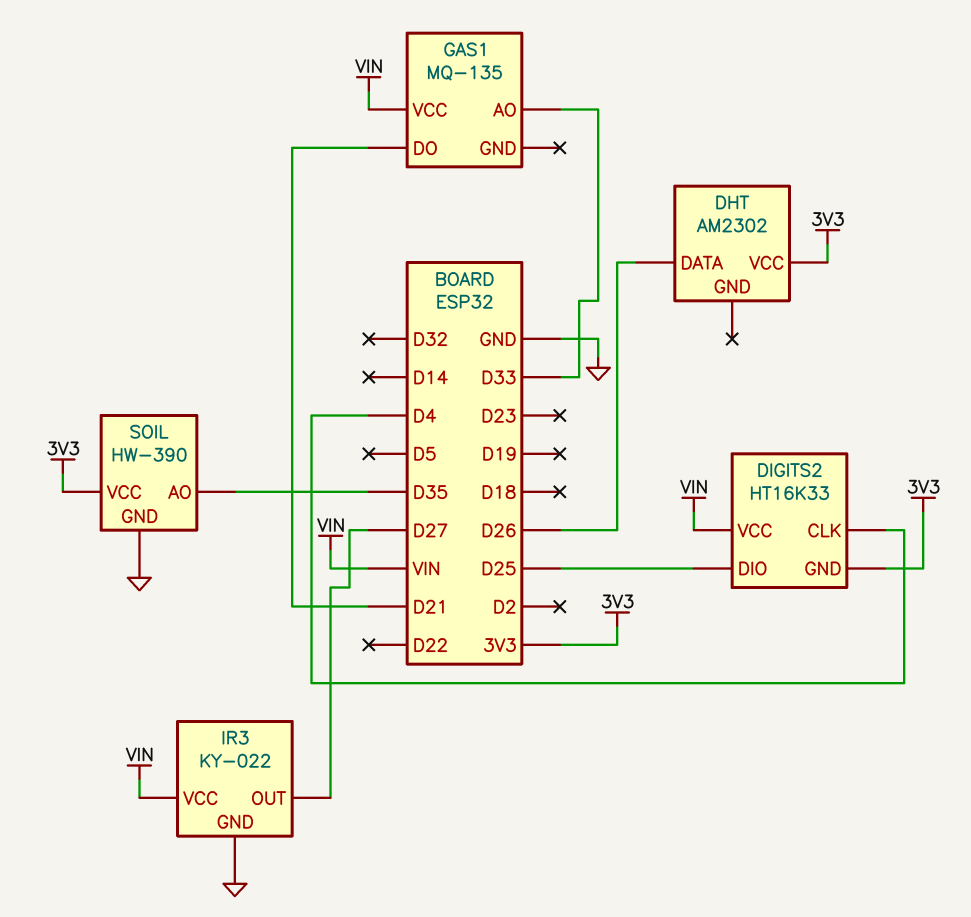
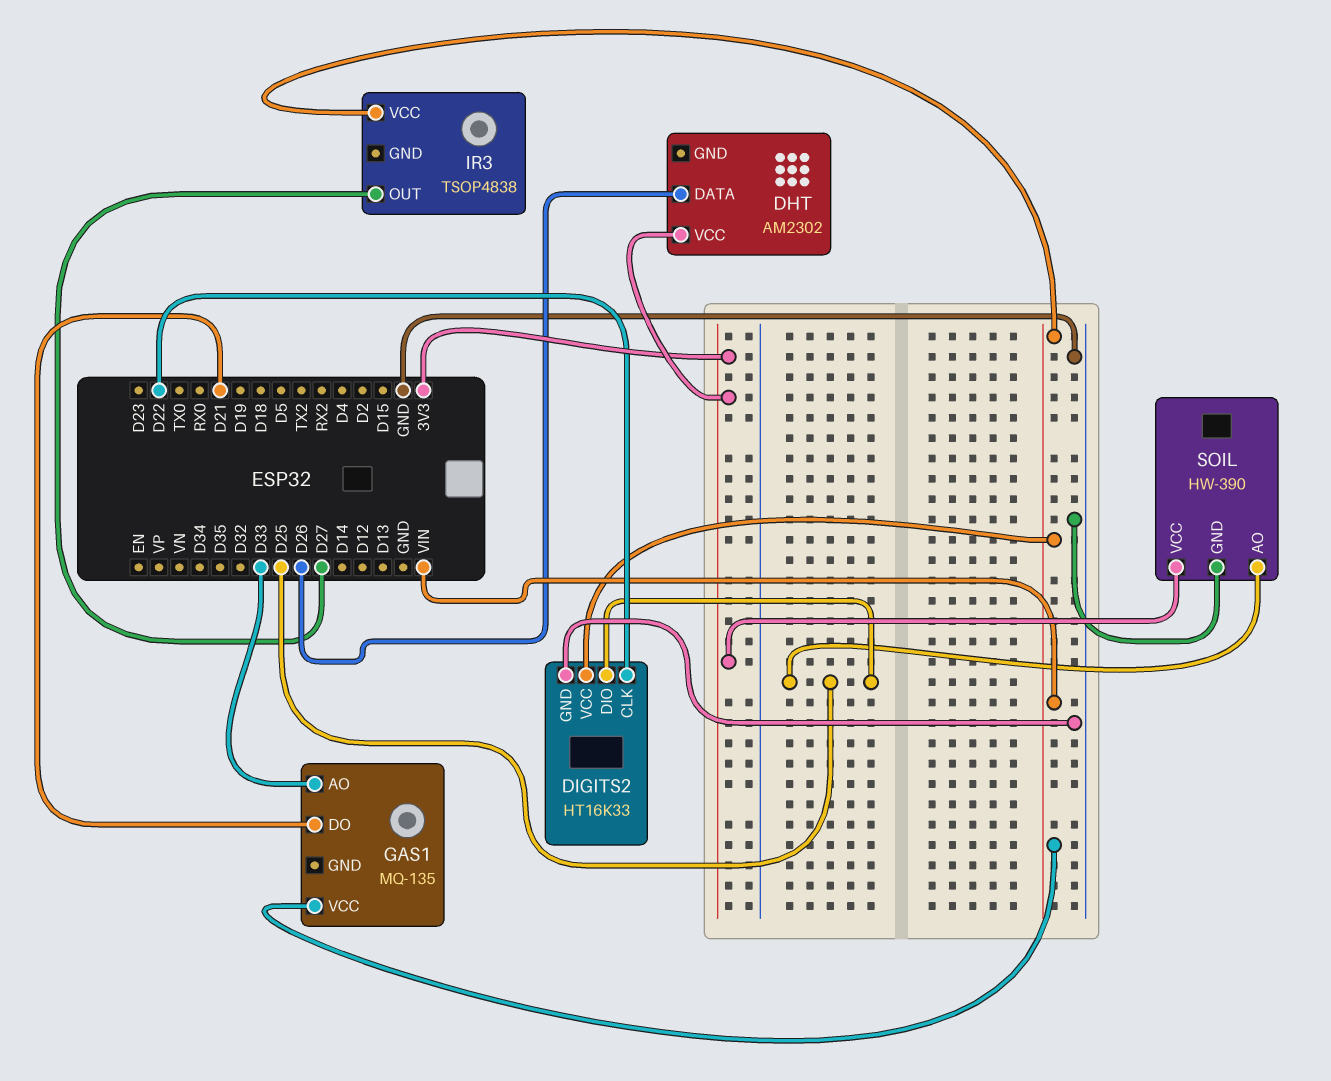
DIGITS2 pin CLK: D4 -> D22
DIGITS2 pin GND: 3V3 -> GND
IR3: KY-022 -> TSOP4838
IR3 pin GND: GND -> none
SOIL pin AO: D35 -> D25

